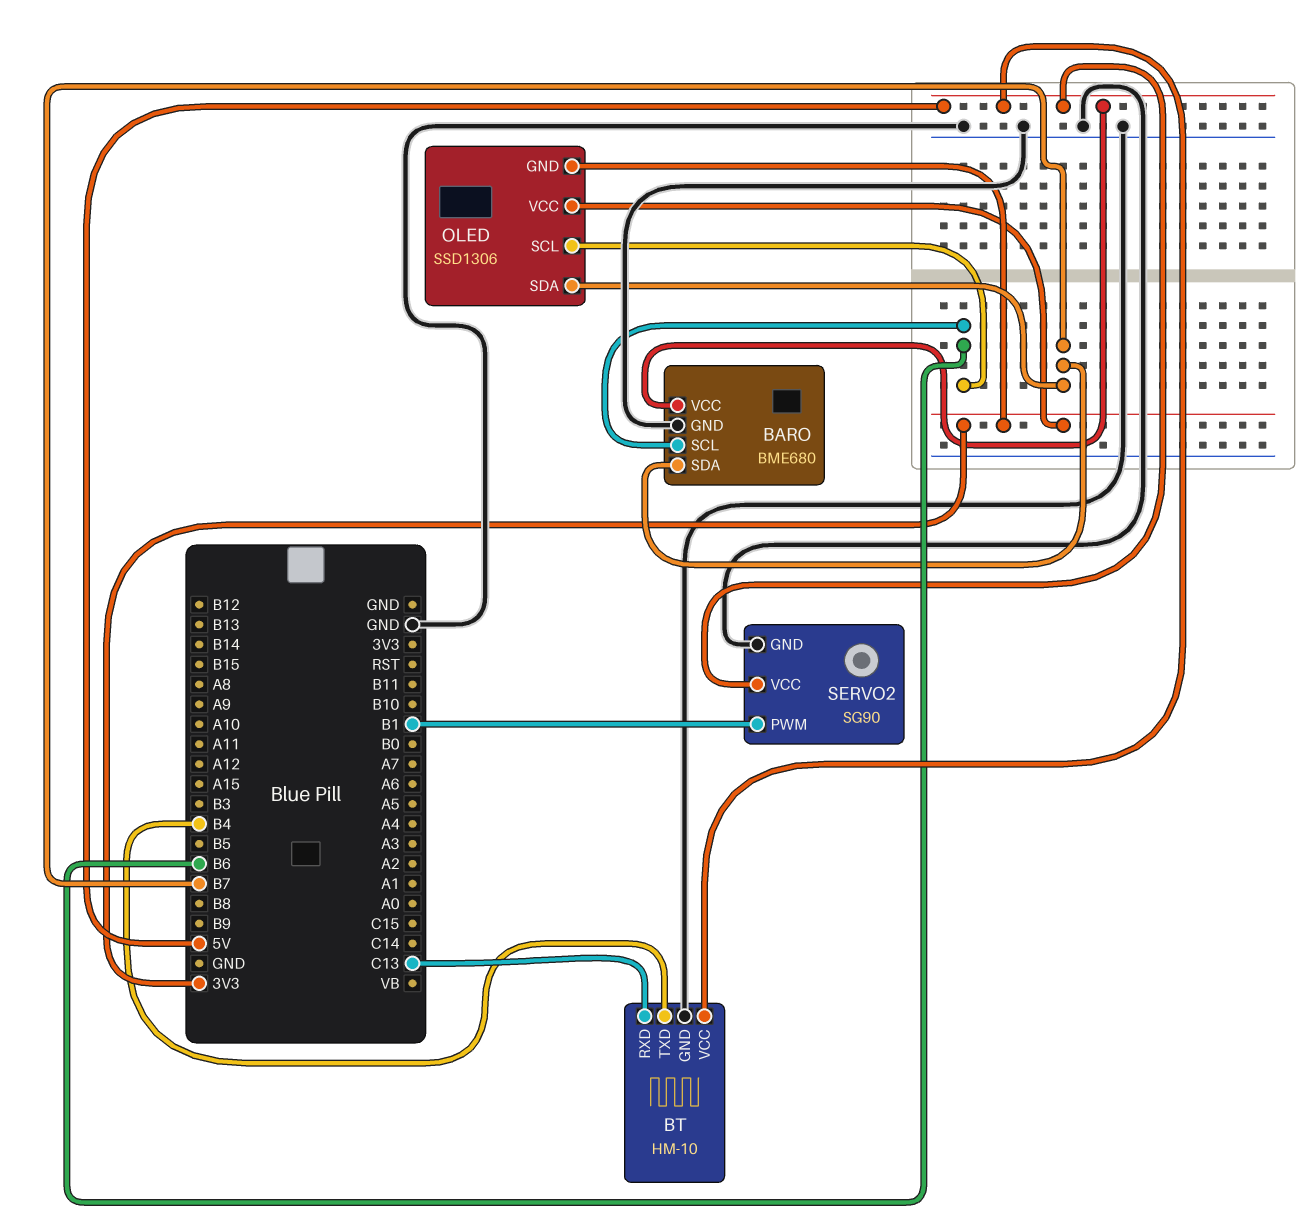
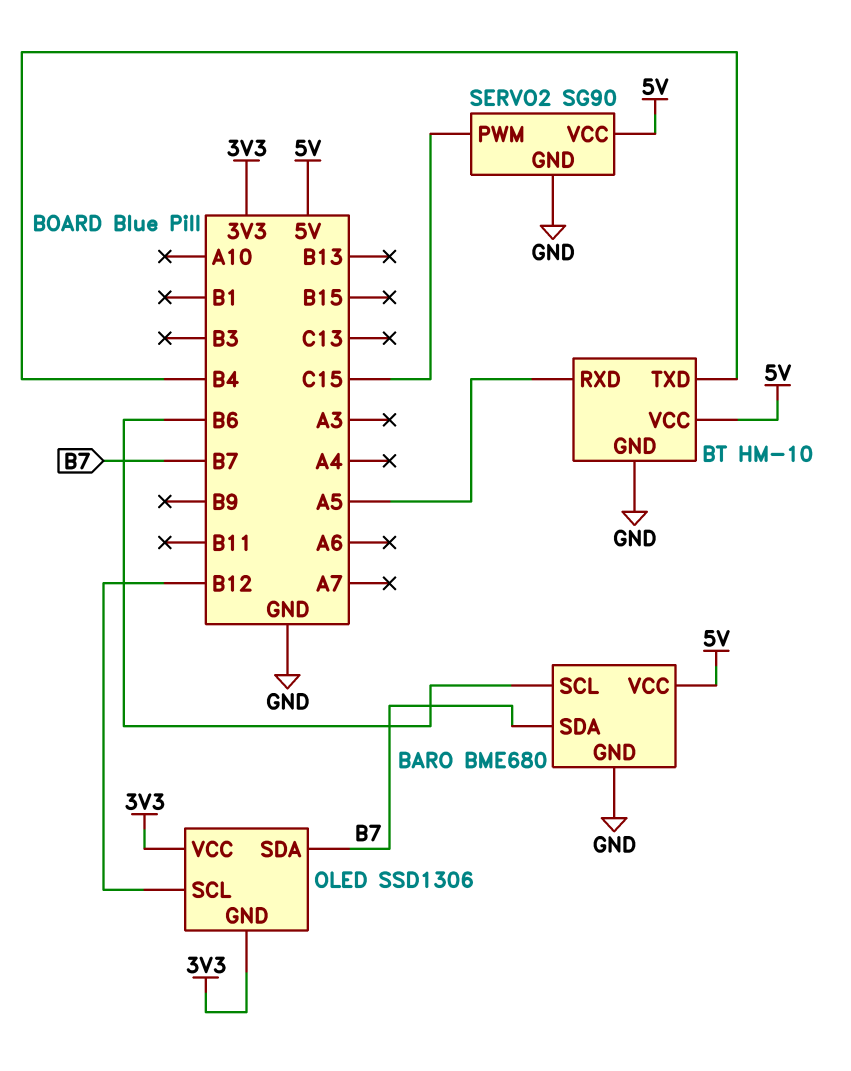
BT pin RXD: C13 -> A5
OLED pin SCL: B6 -> B12
SERVO2 pin PWM: B1 -> C15

